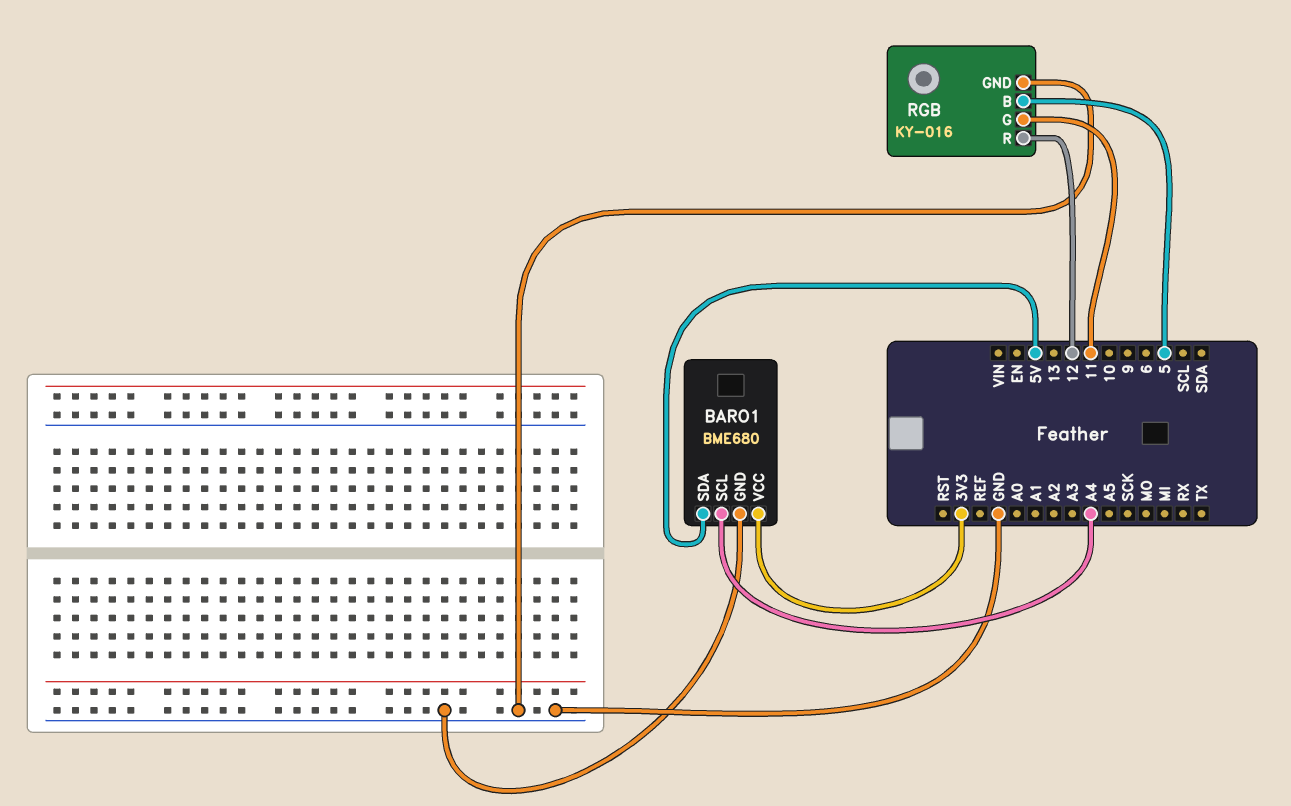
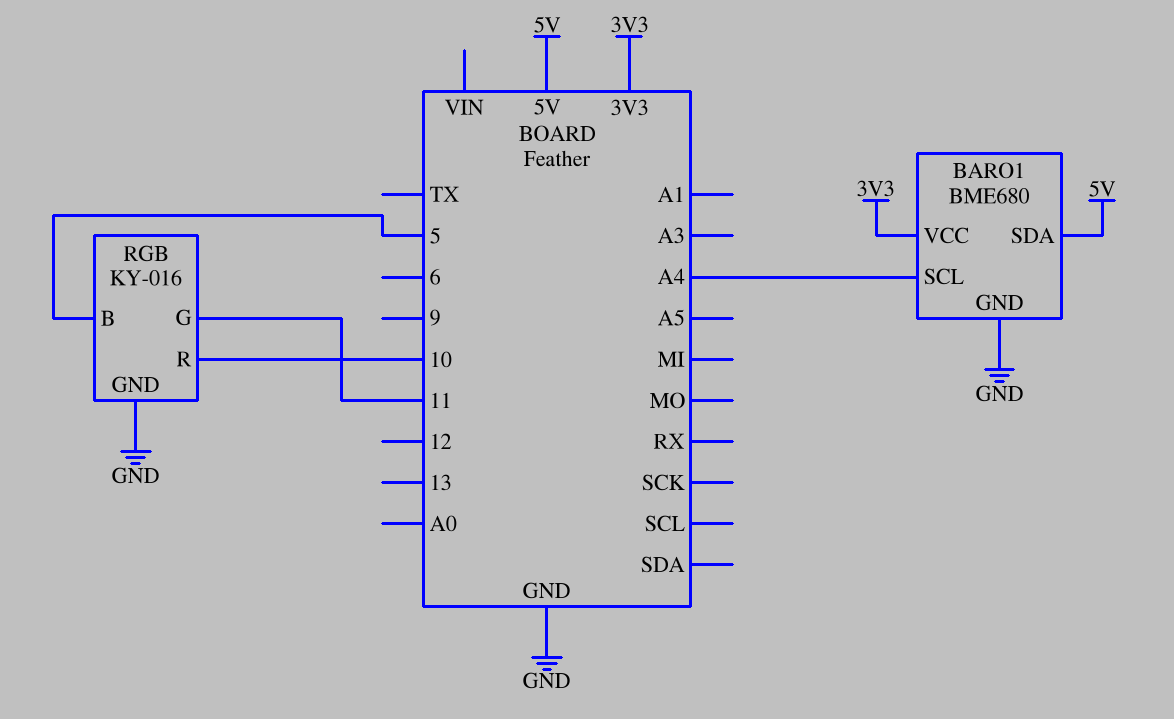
RGB pin R: 12 -> 10

